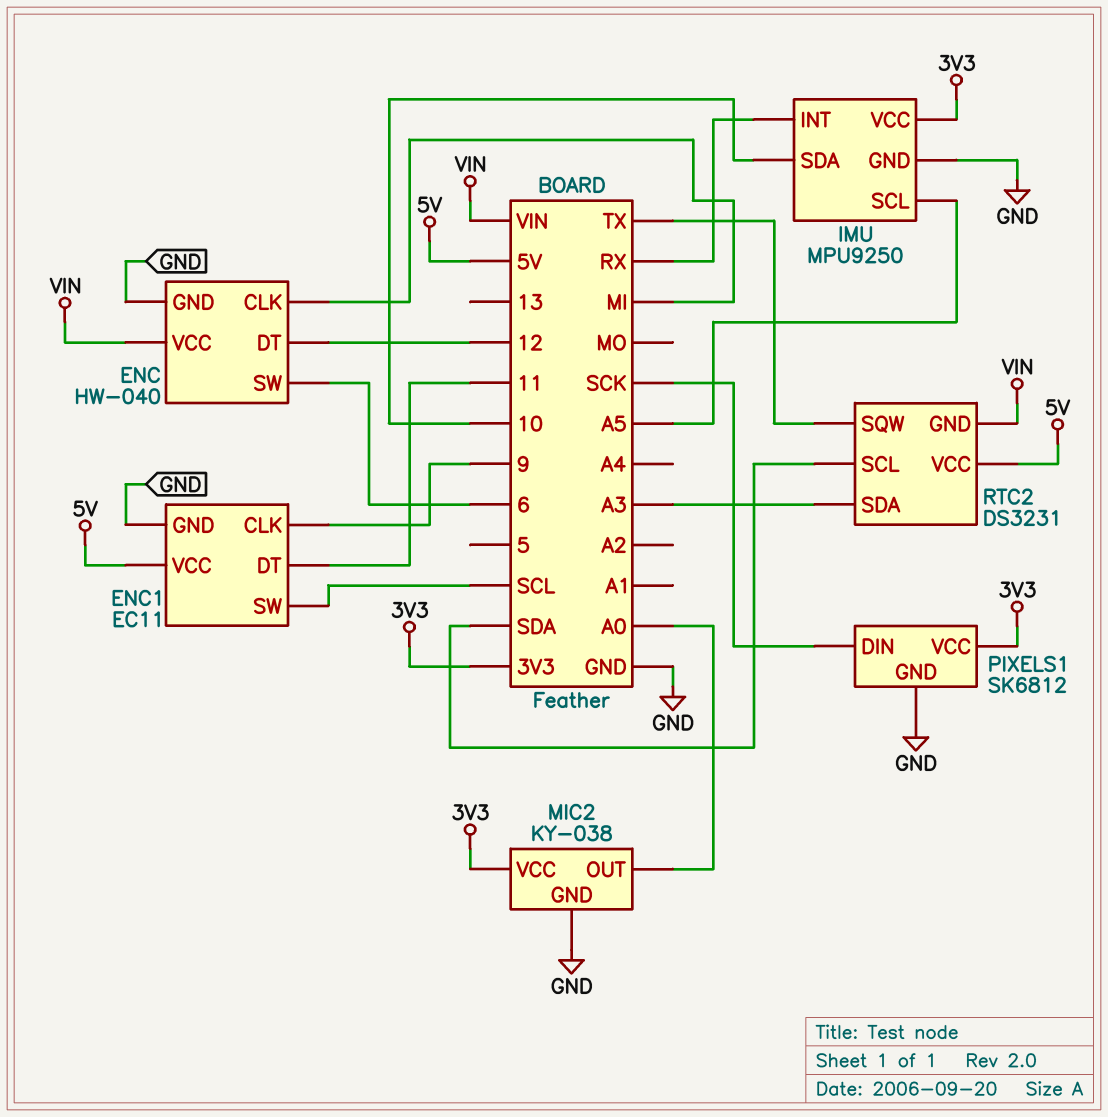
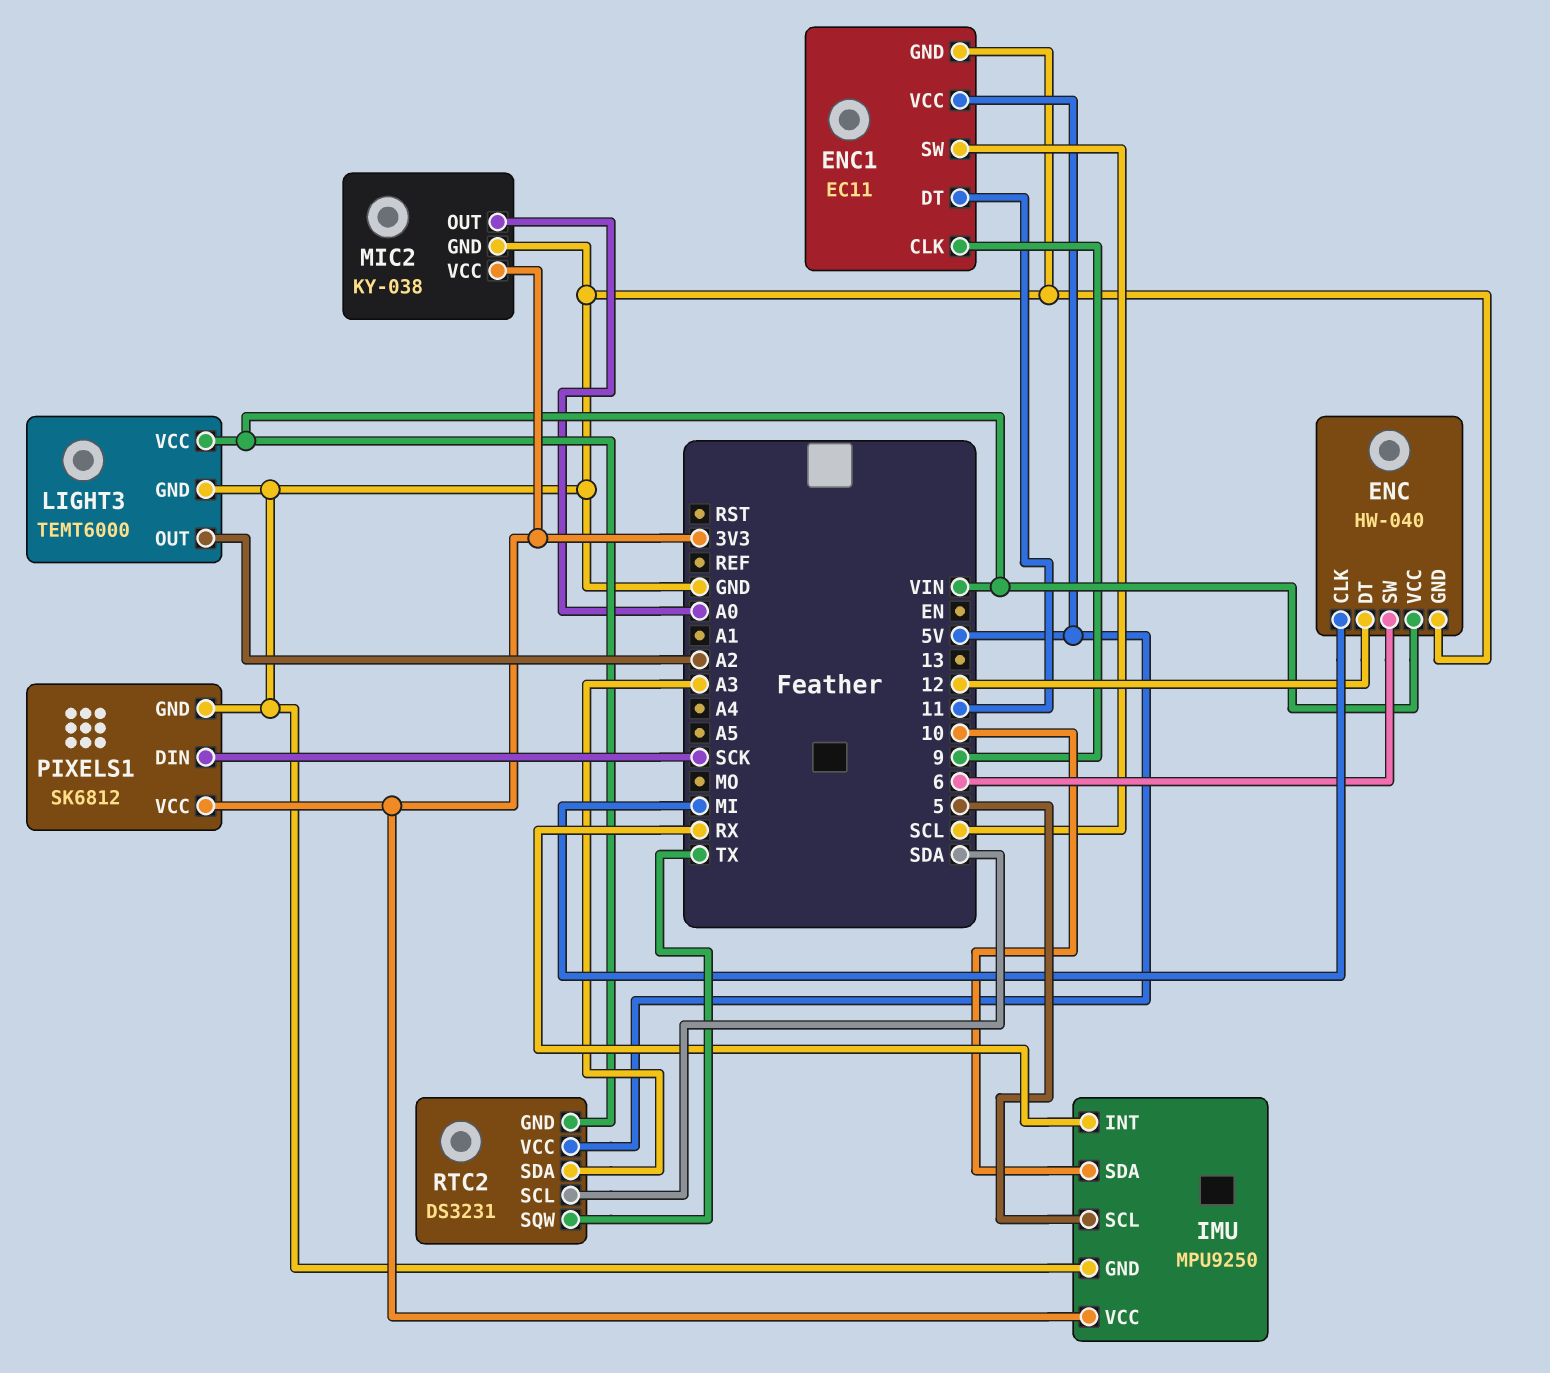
IMU pin SCL: A5 -> 5
LIGHT3: none -> TEMT6000
LIGHT3 pin GND: none -> GND
LIGHT3 pin OUT: none -> A2
LIGHT3 pin VCC: none -> VIN

